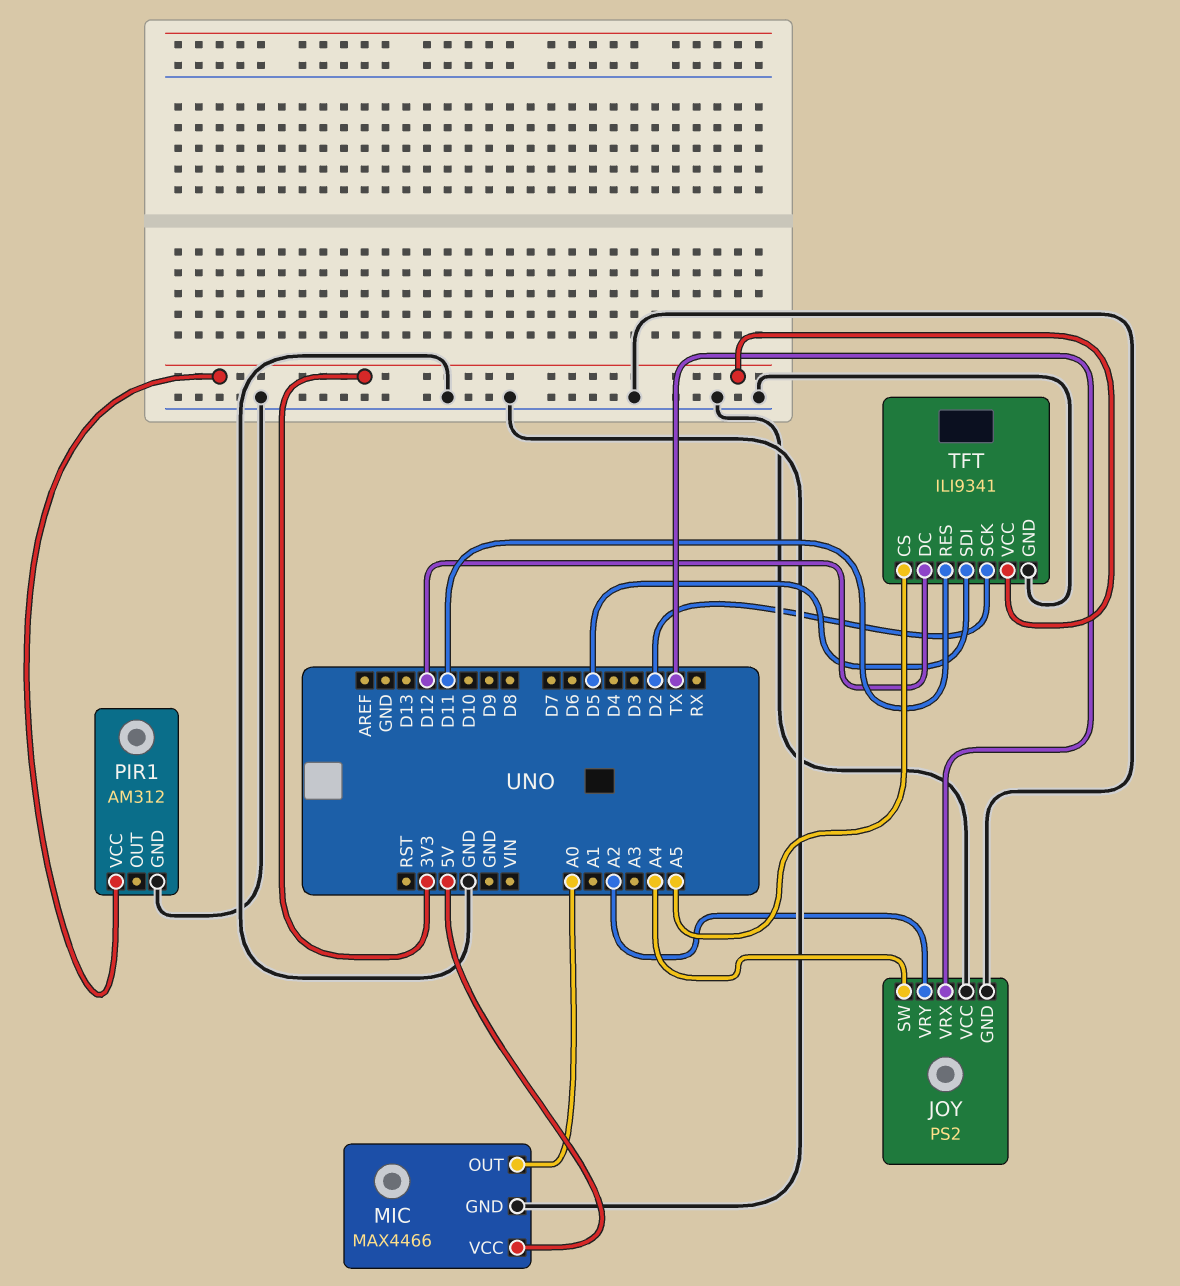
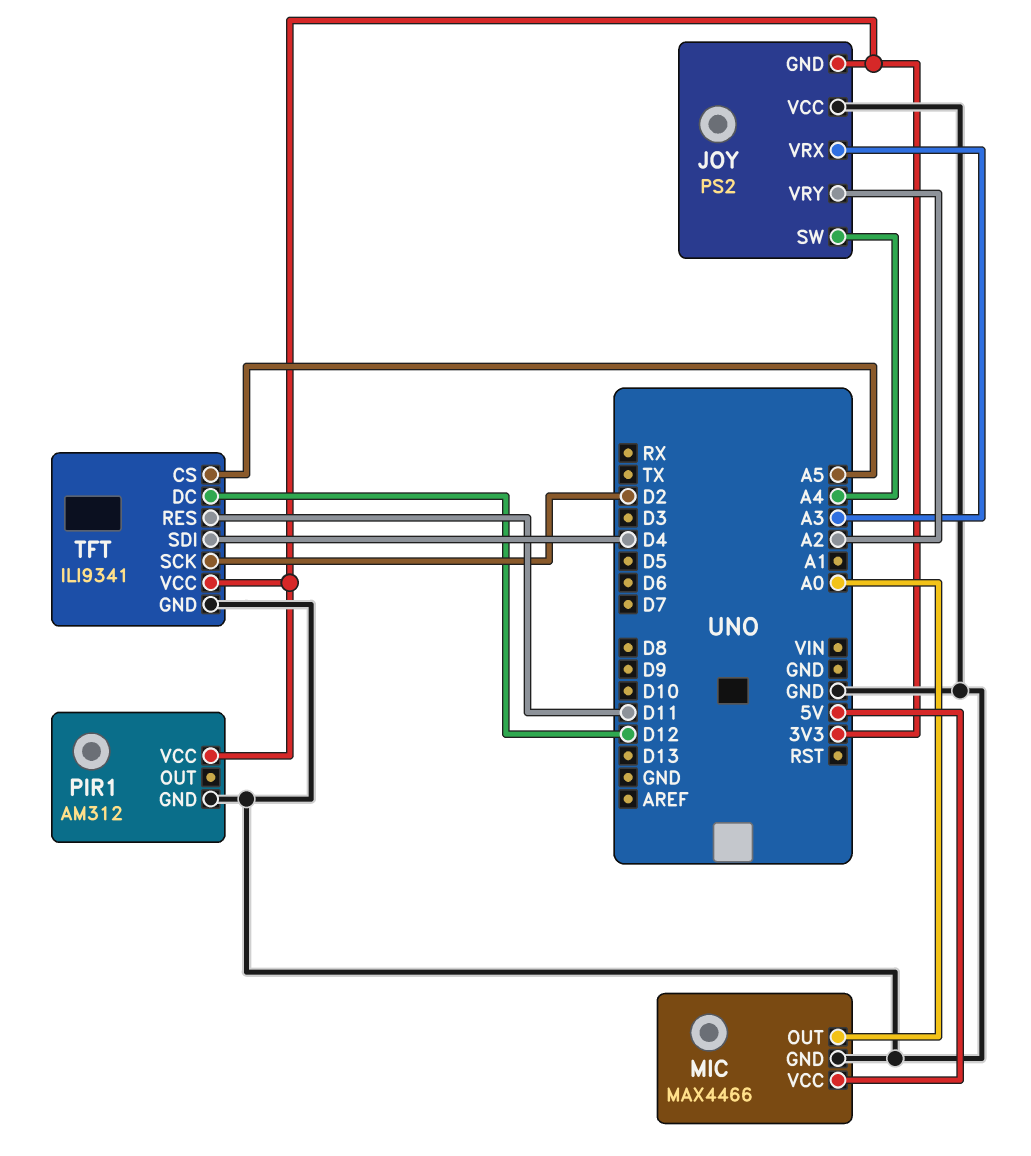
JOY pin GND: GND -> 3V3
JOY pin VRX: TX -> A3
TFT pin SDI: D5 -> D4

